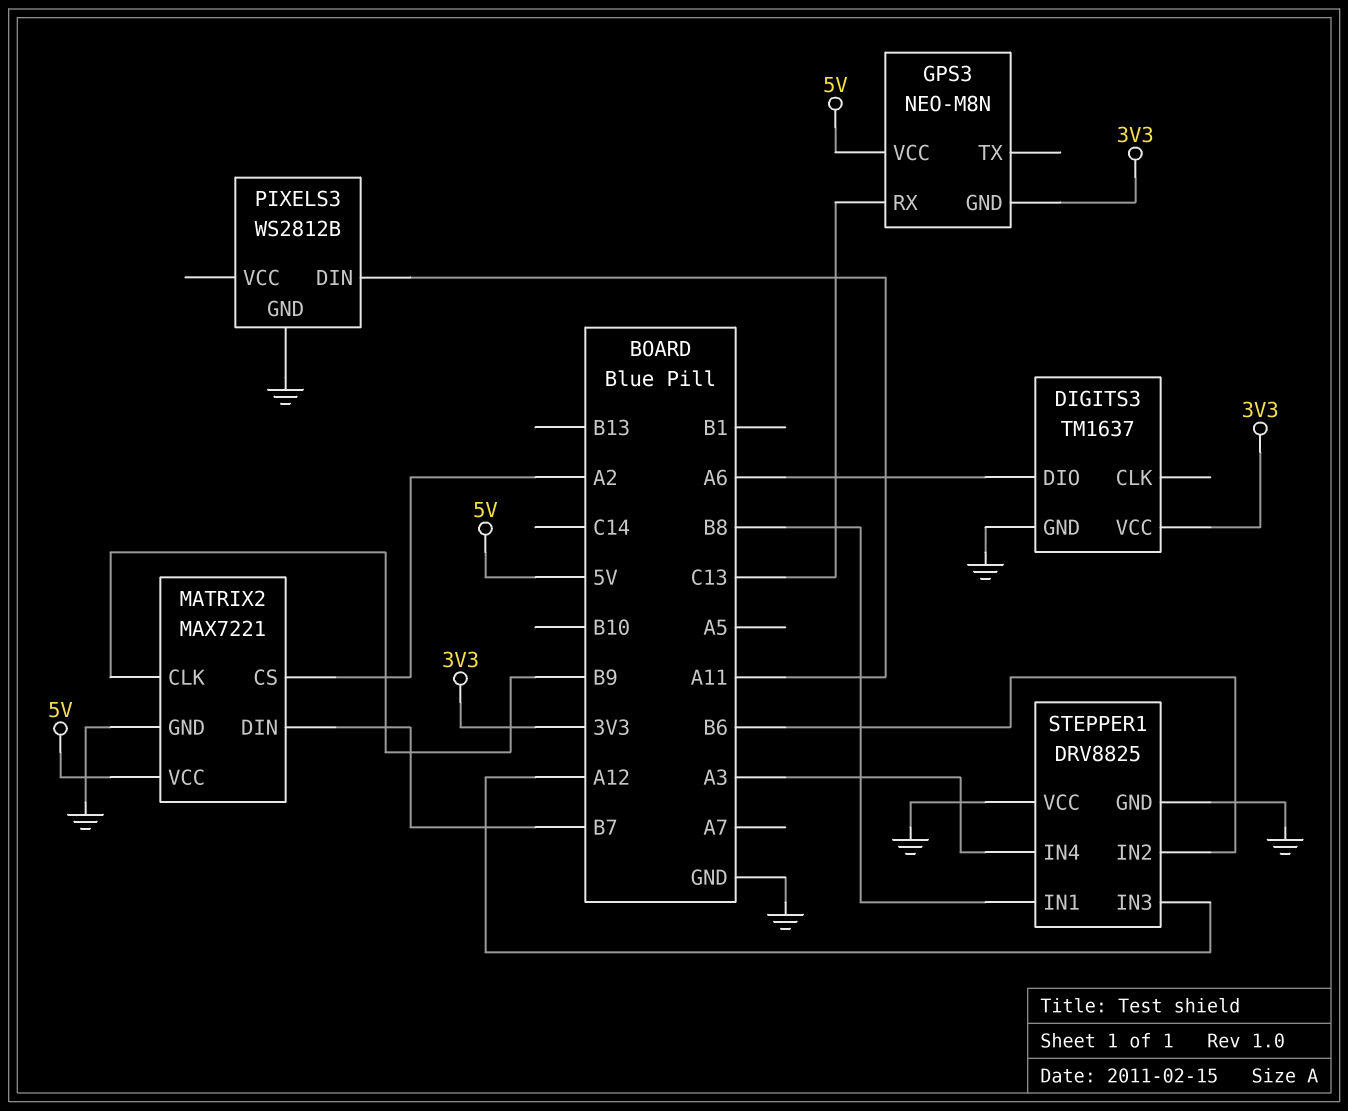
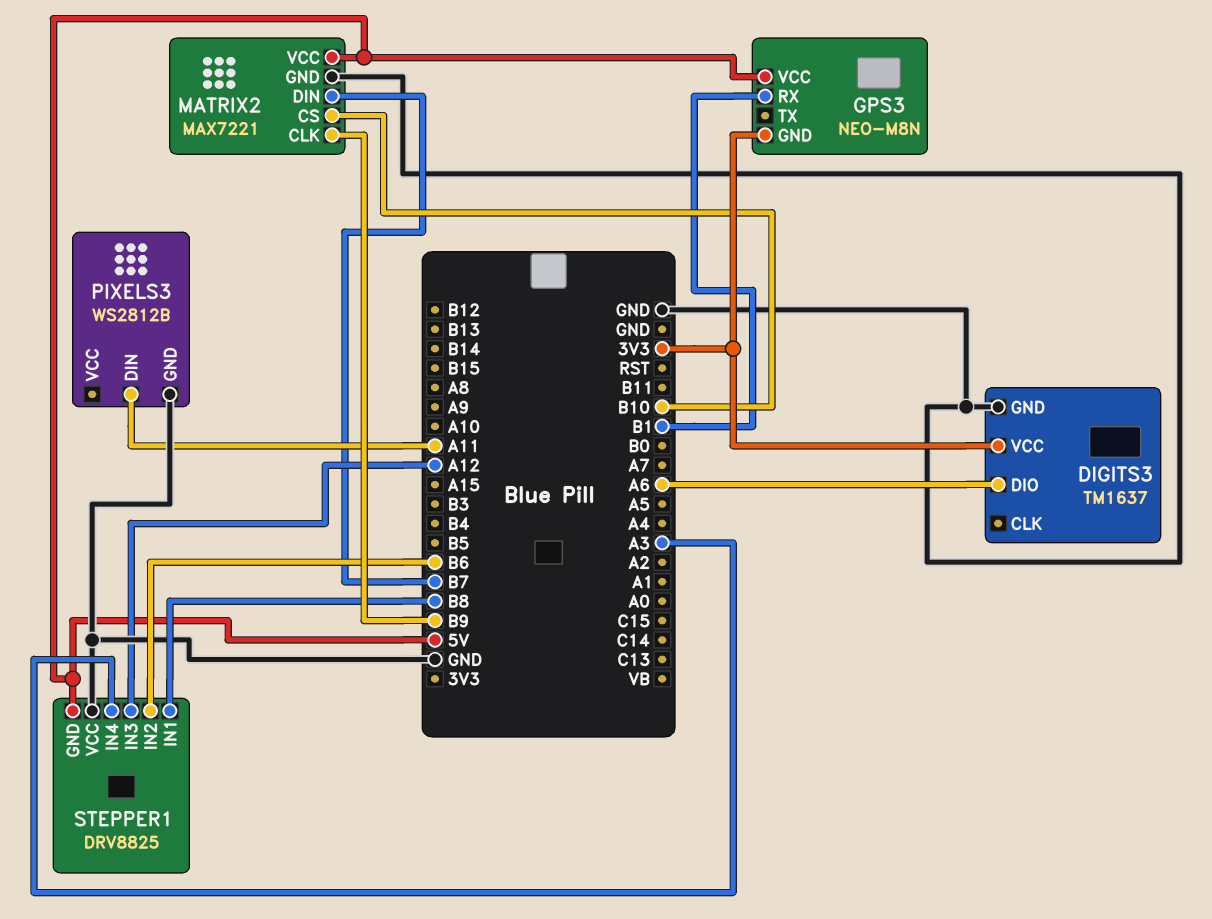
GPS3 pin RX: C13 -> B1
MATRIX2 pin CS: A2 -> B10
STEPPER1 pin GND: GND -> 5V

